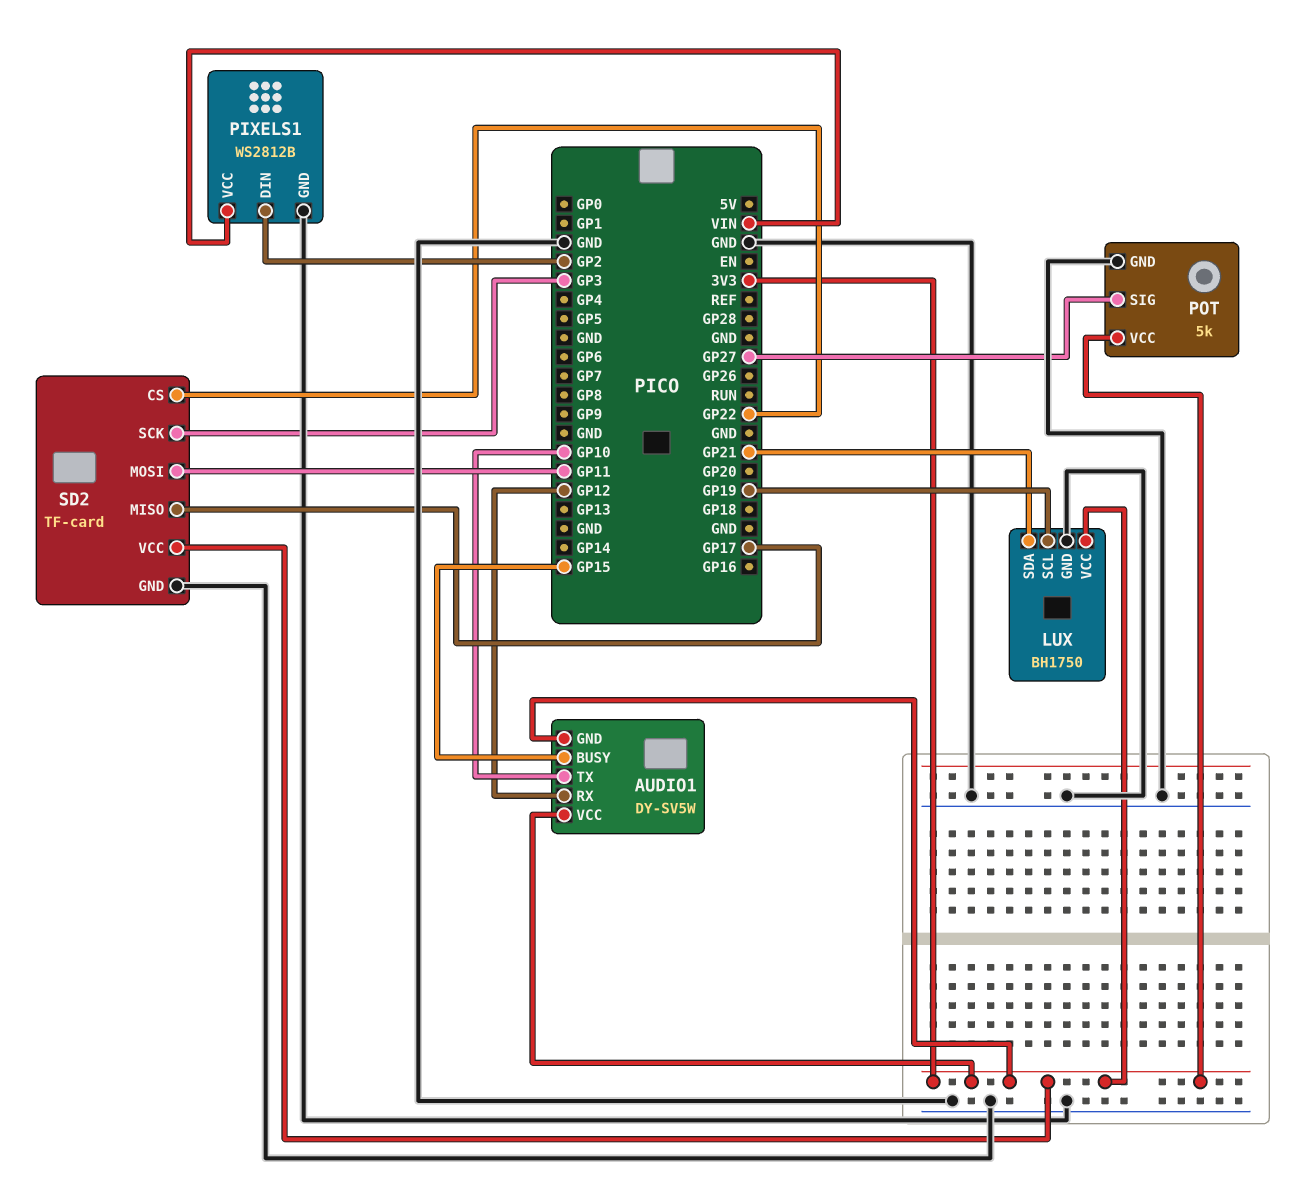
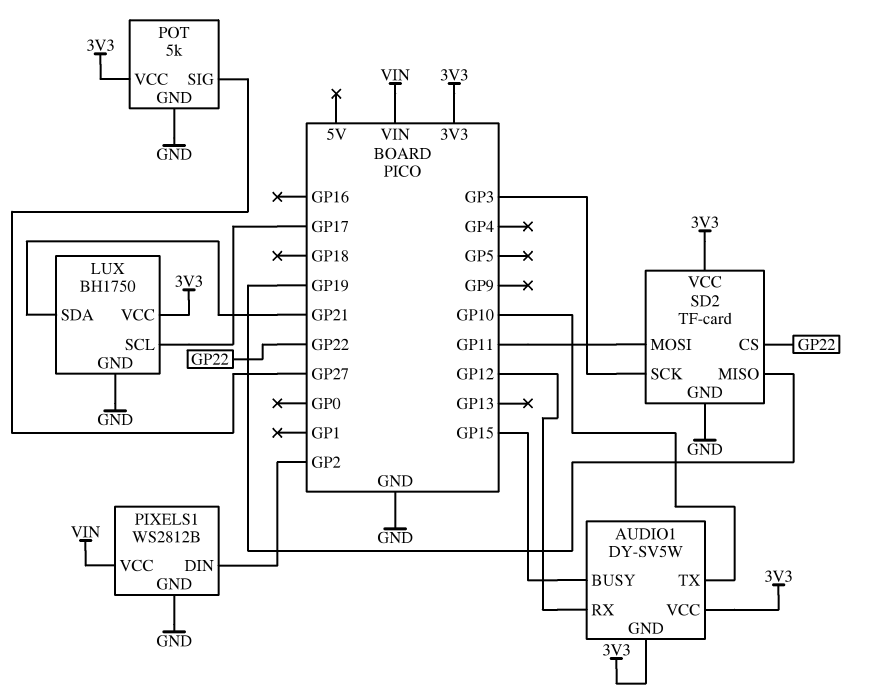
LUX pin SCL: GP19 -> GP17
SD2 pin MISO: GP17 -> GP19

